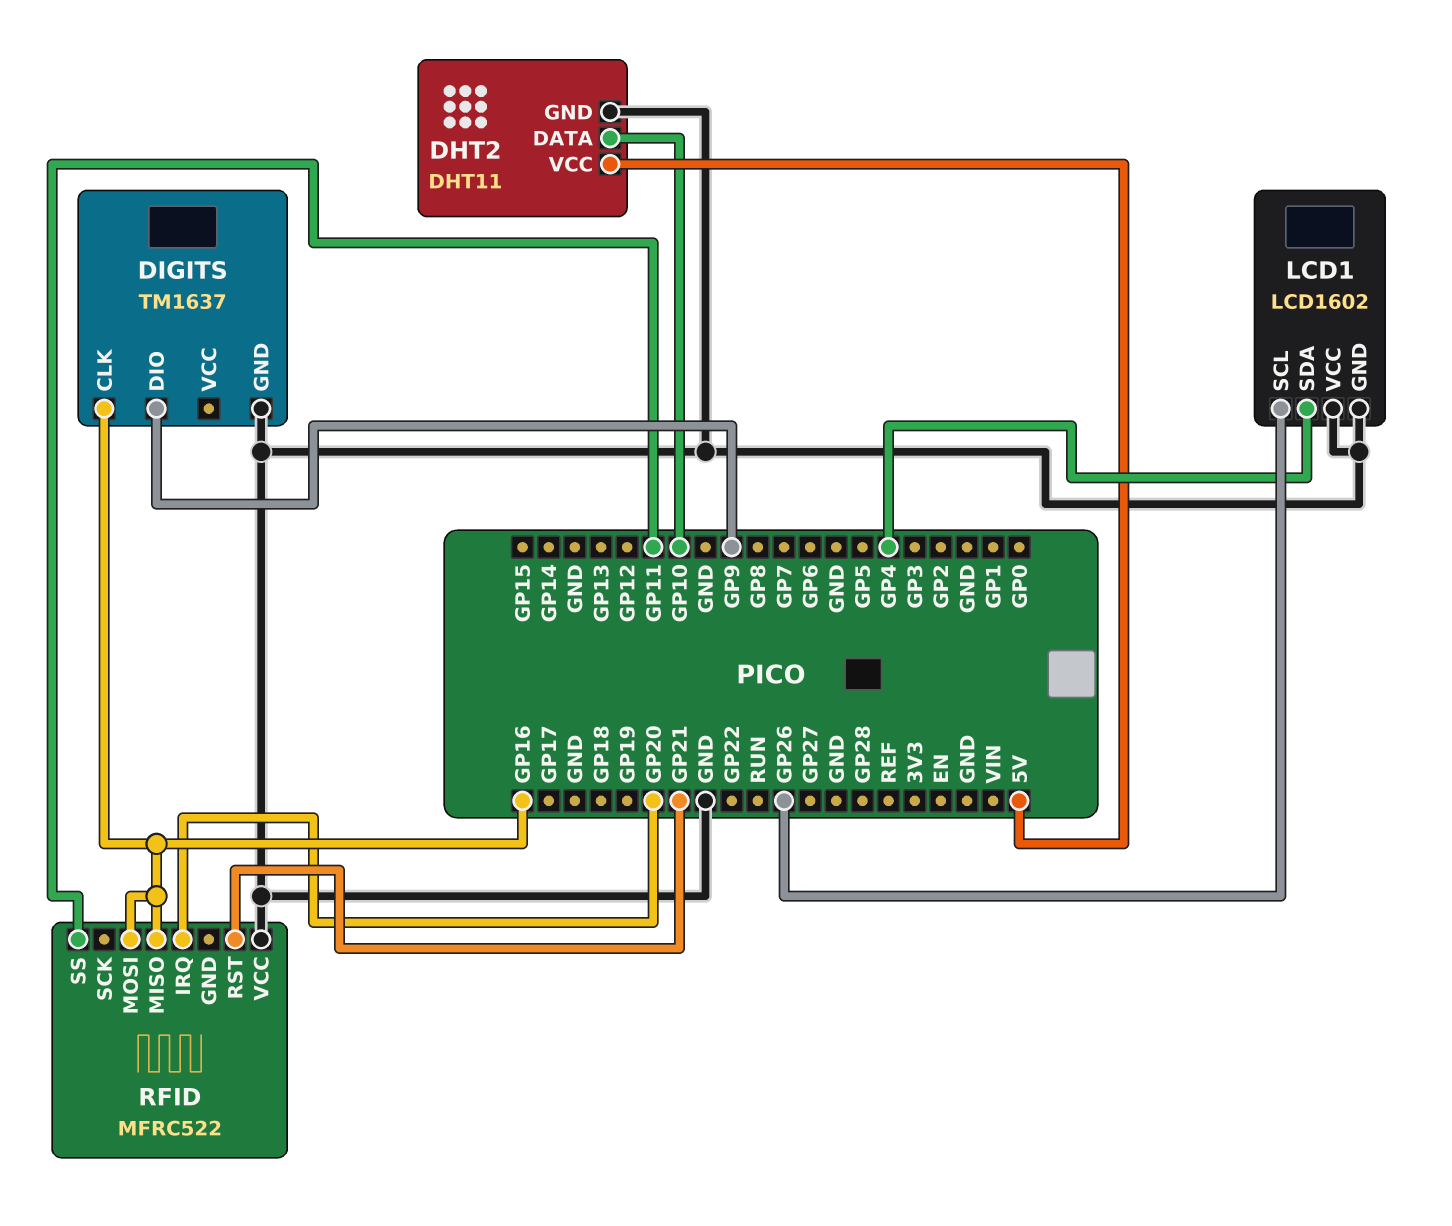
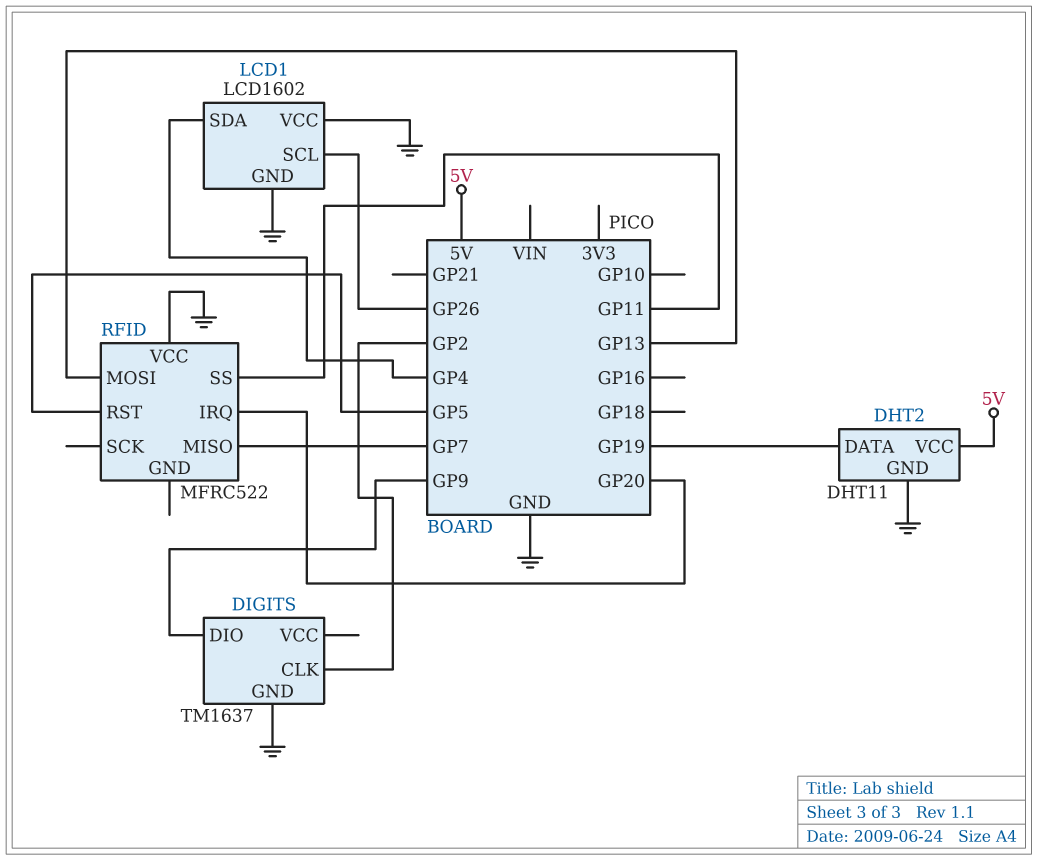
DHT2 pin DATA: GP10 -> GP19
DIGITS pin CLK: GP16 -> GP2
RFID pin MISO: GP16 -> GP7
RFID pin MOSI: GP16 -> GP13
RFID pin RST: GP21 -> GP5

